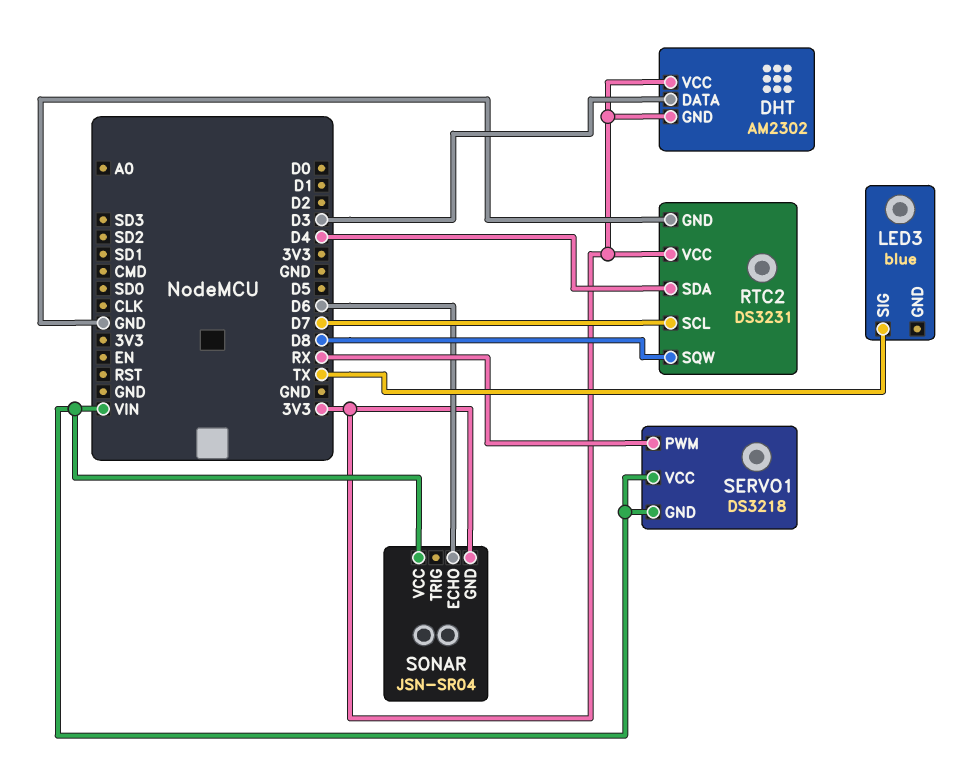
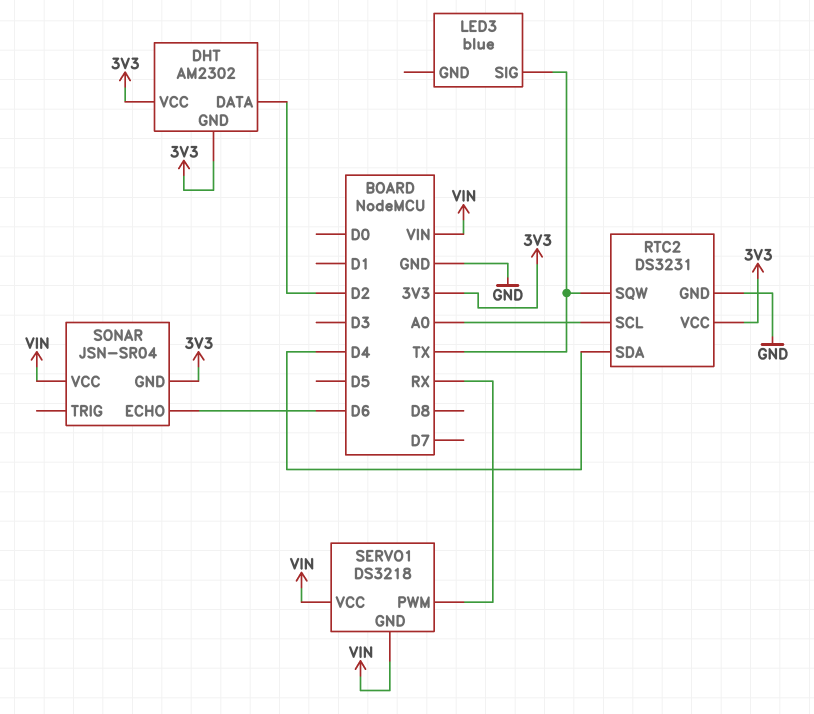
DHT pin DATA: D3 -> D2
RTC2 pin SCL: D7 -> A0
RTC2 pin SQW: D8 -> TX

